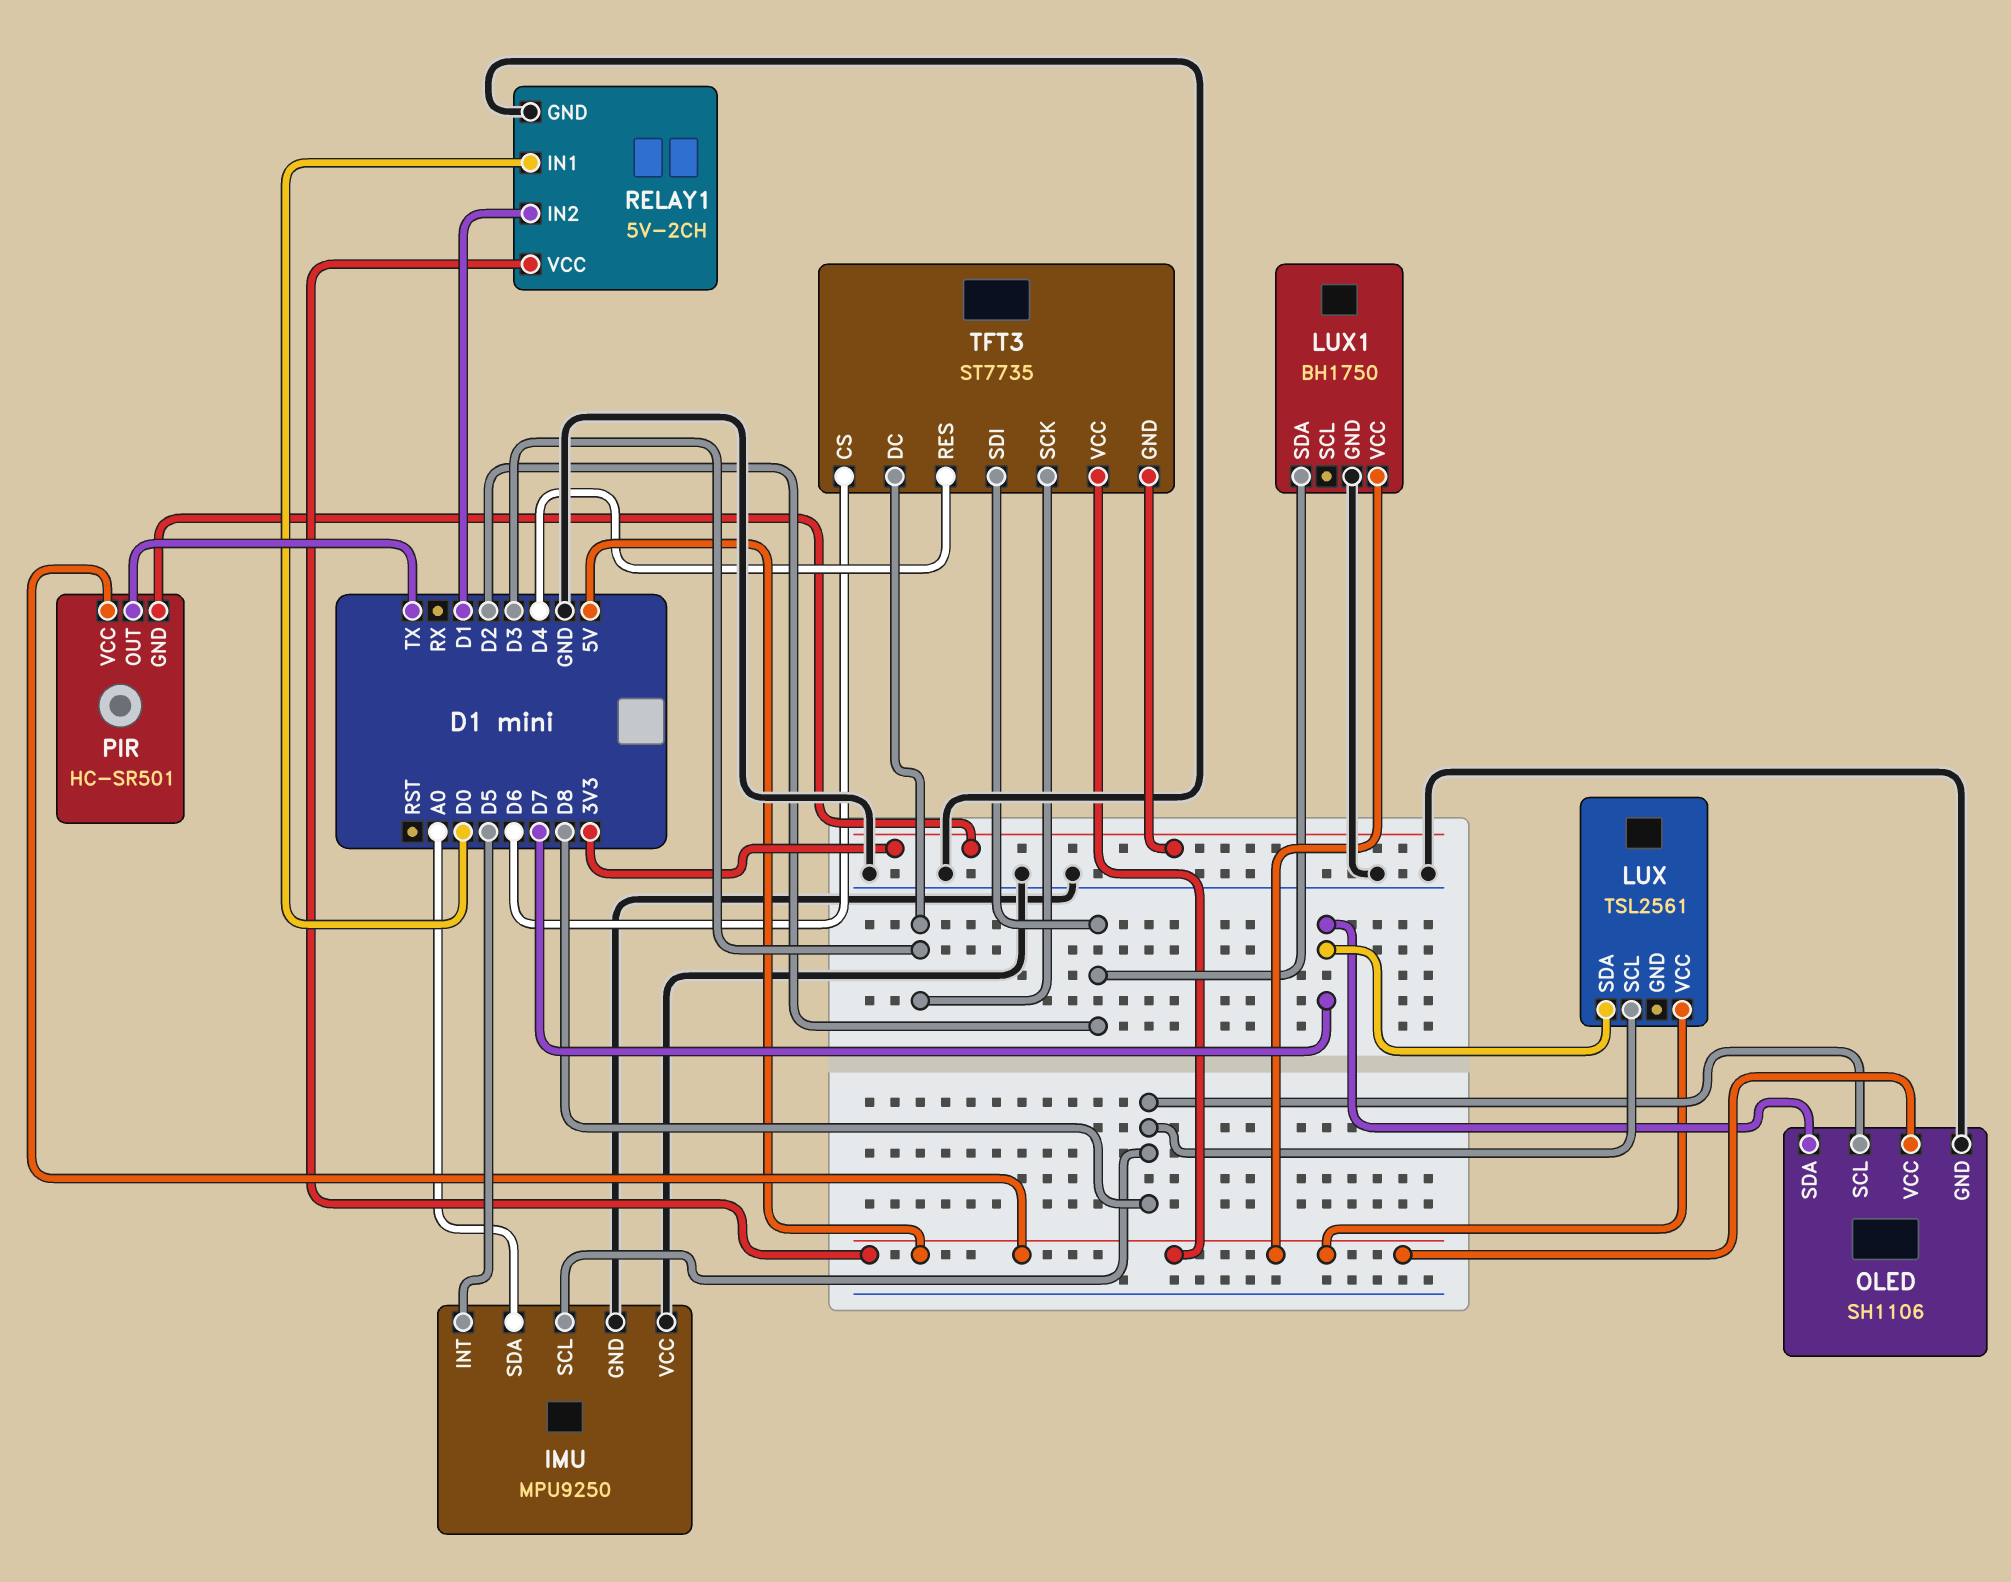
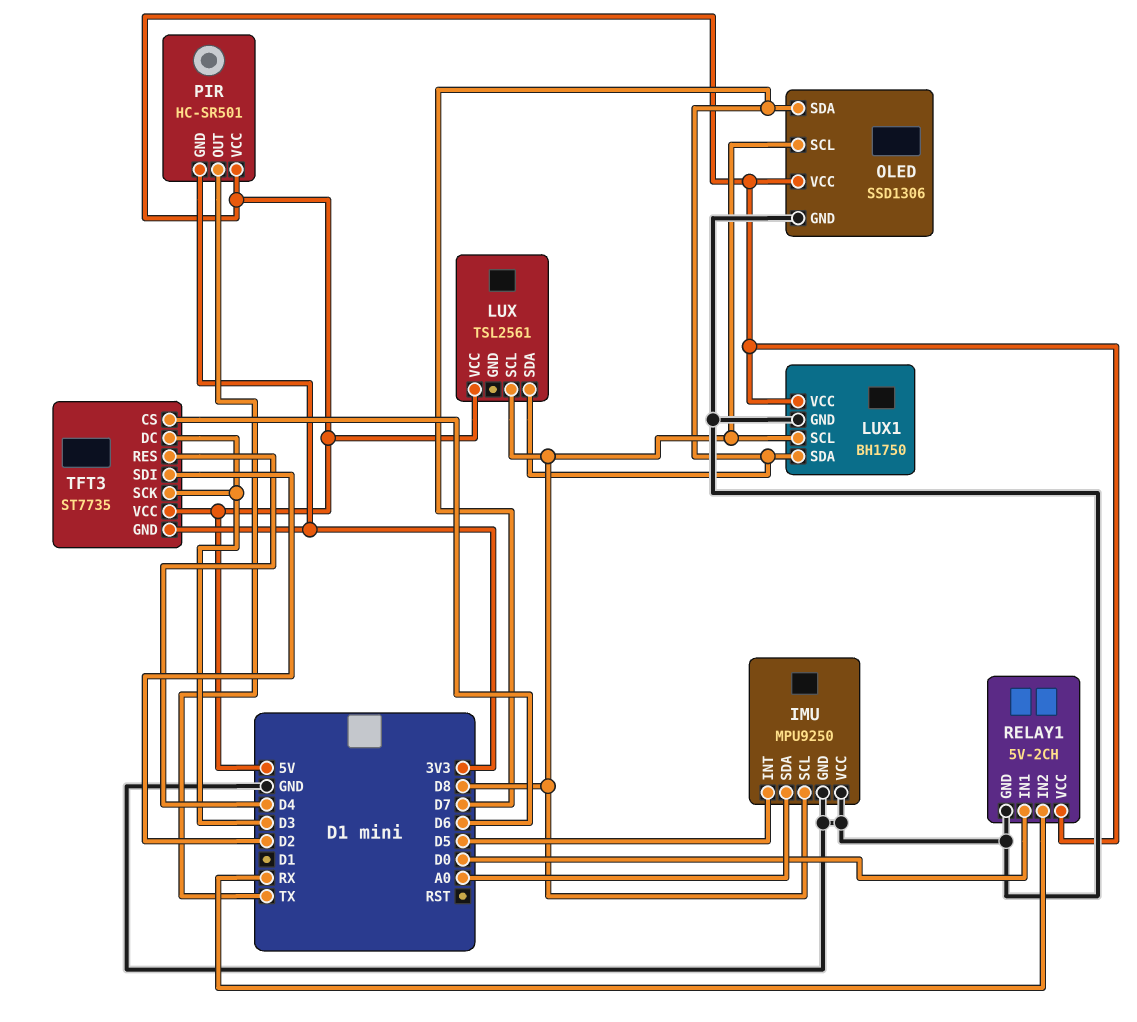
LUX1 pin SCL: none -> D8
LUX1 pin SDA: D2 -> D7
OLED: SH1106 -> SSD1306
RELAY1 pin IN2: D1 -> RX

